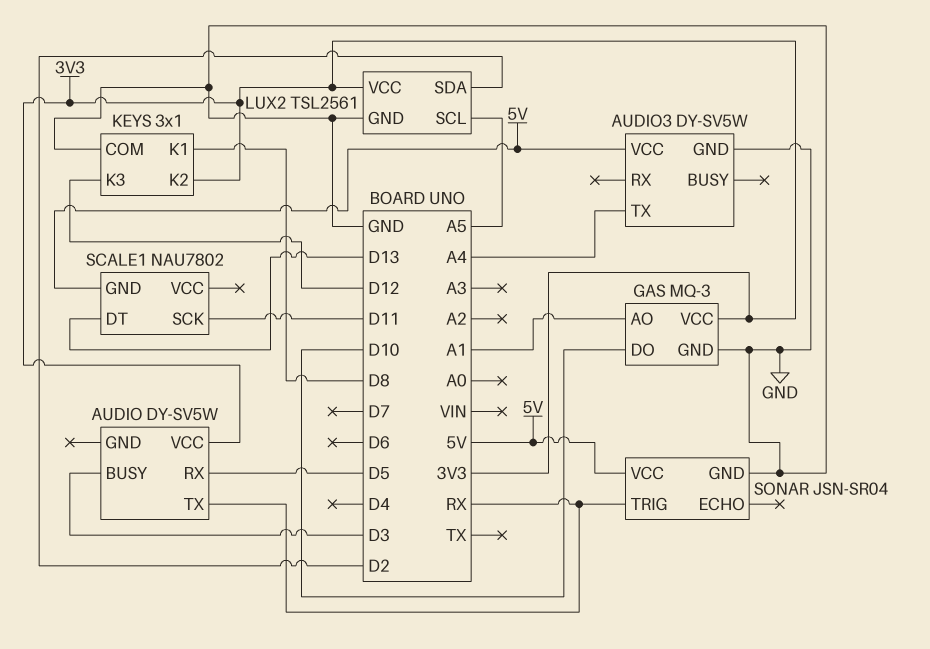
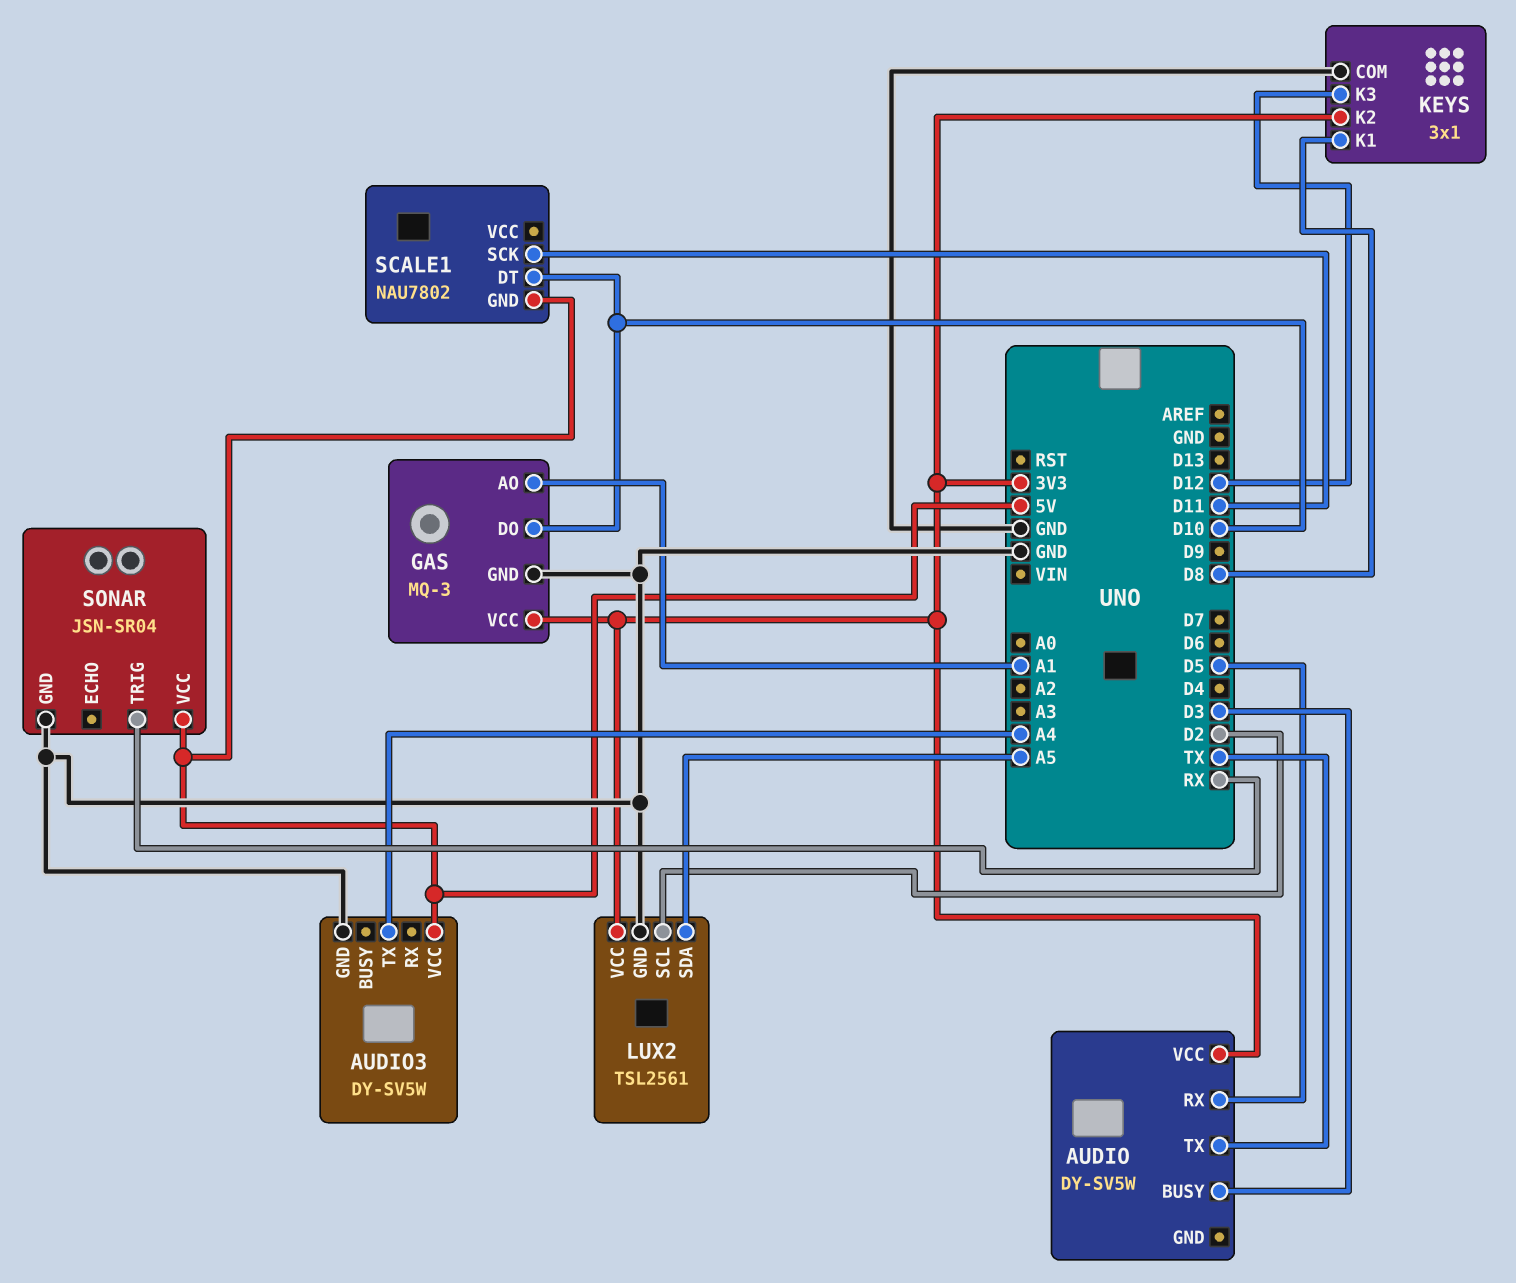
AUDIO pin TX: RX -> TX
LUX2 pin SCL: A5 -> D2
LUX2 pin SDA: D2 -> A5
SCALE1 pin DT: D13 -> D10

